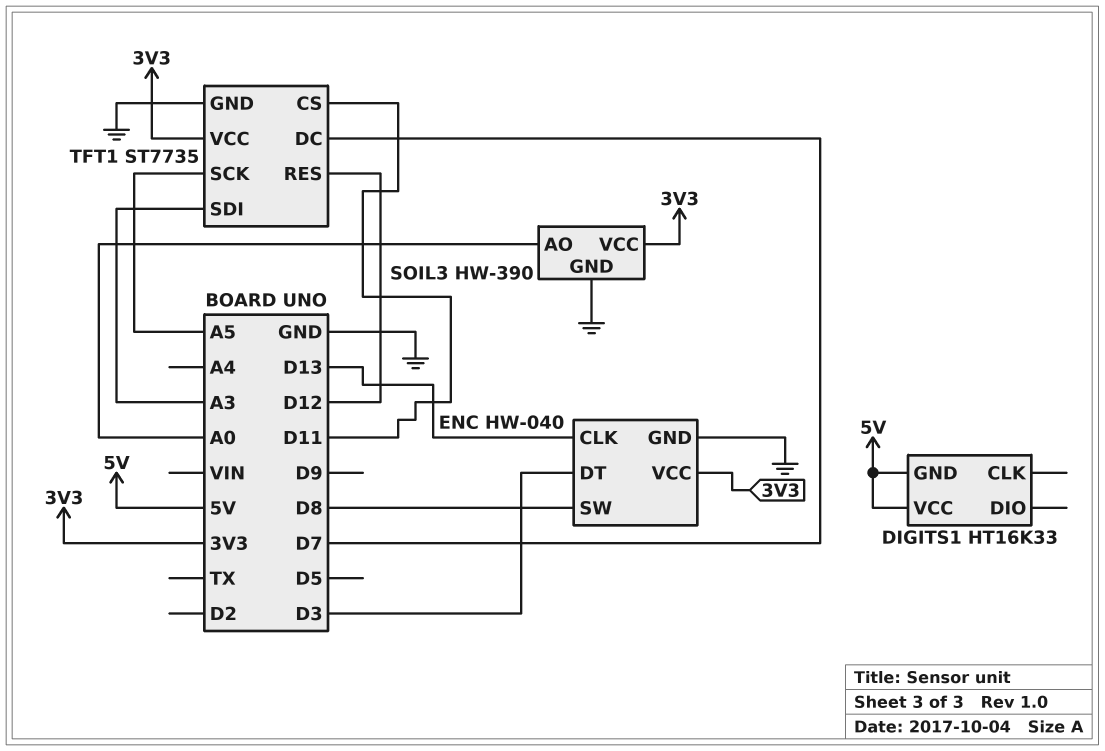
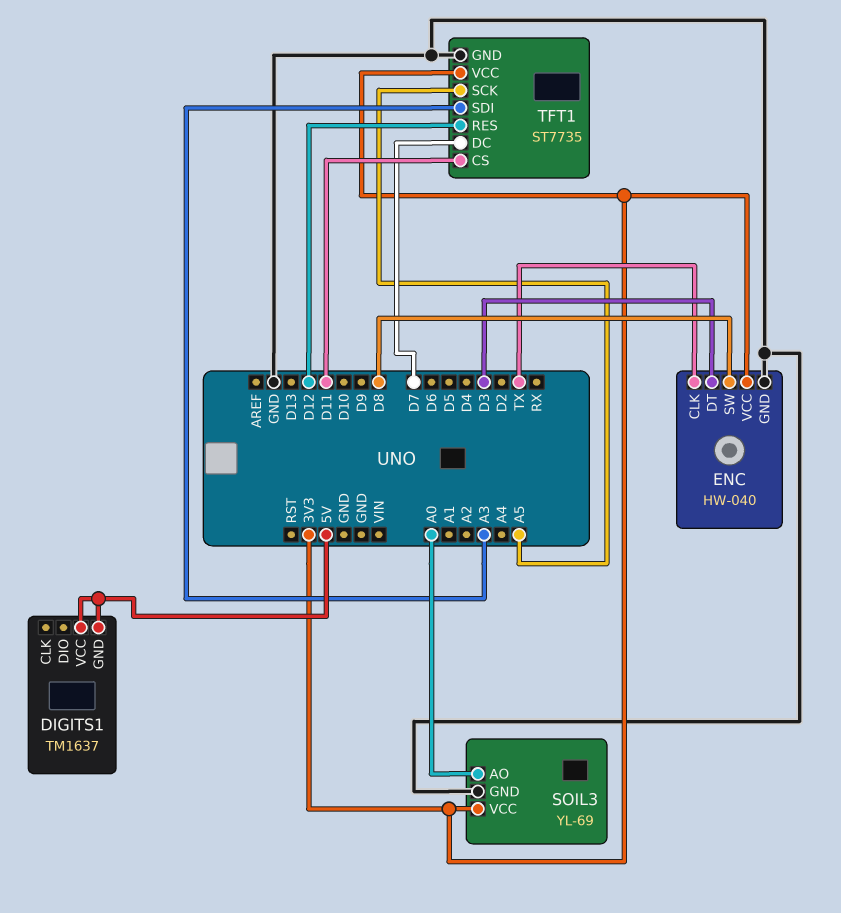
DIGITS1: HT16K33 -> TM1637
ENC pin CLK: D13 -> TX
SOIL3: HW-390 -> YL-69

